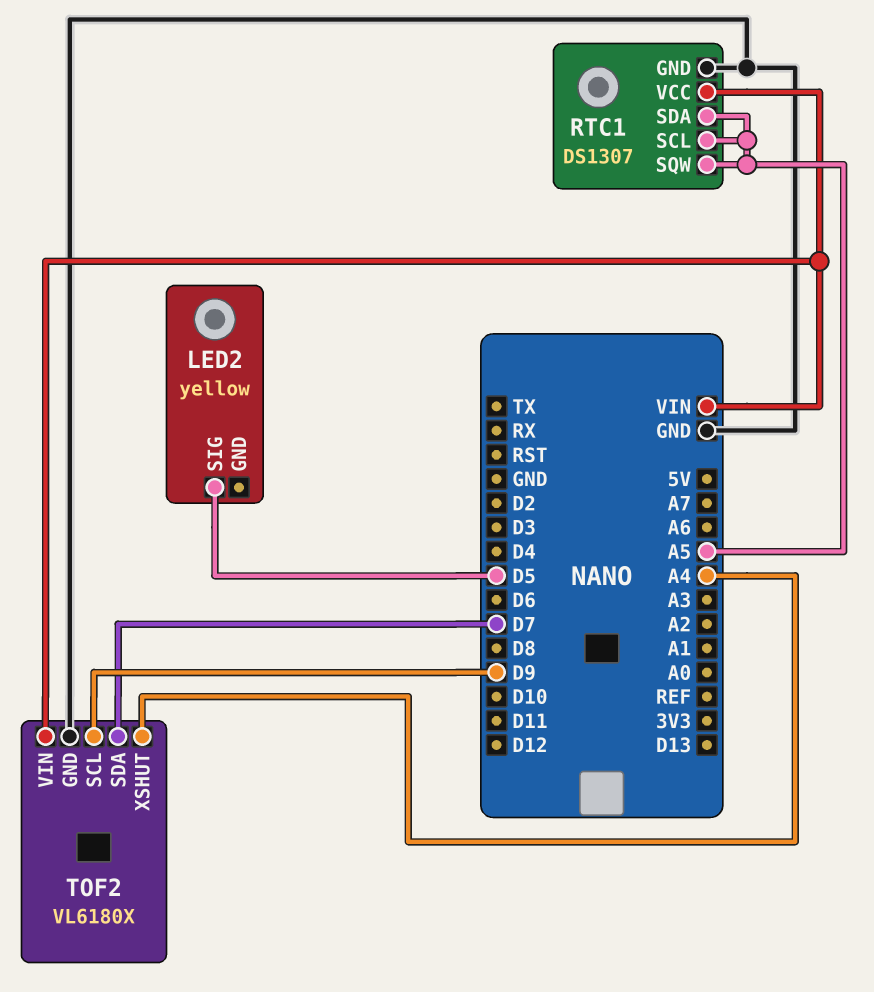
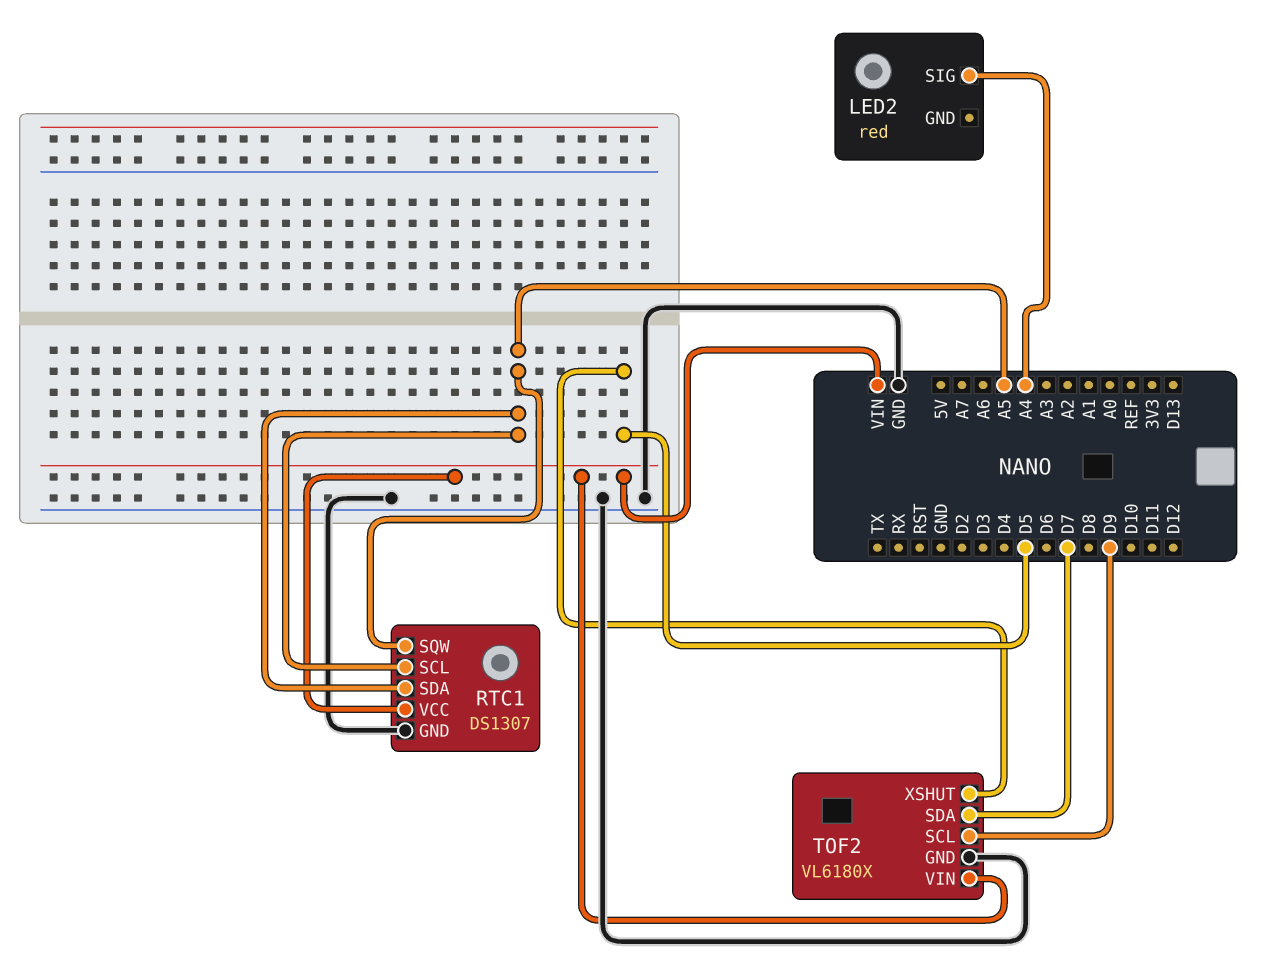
LED2: yellow -> red
LED2 pin SIG: D5 -> A4
TOF2 pin XSHUT: A4 -> D5

